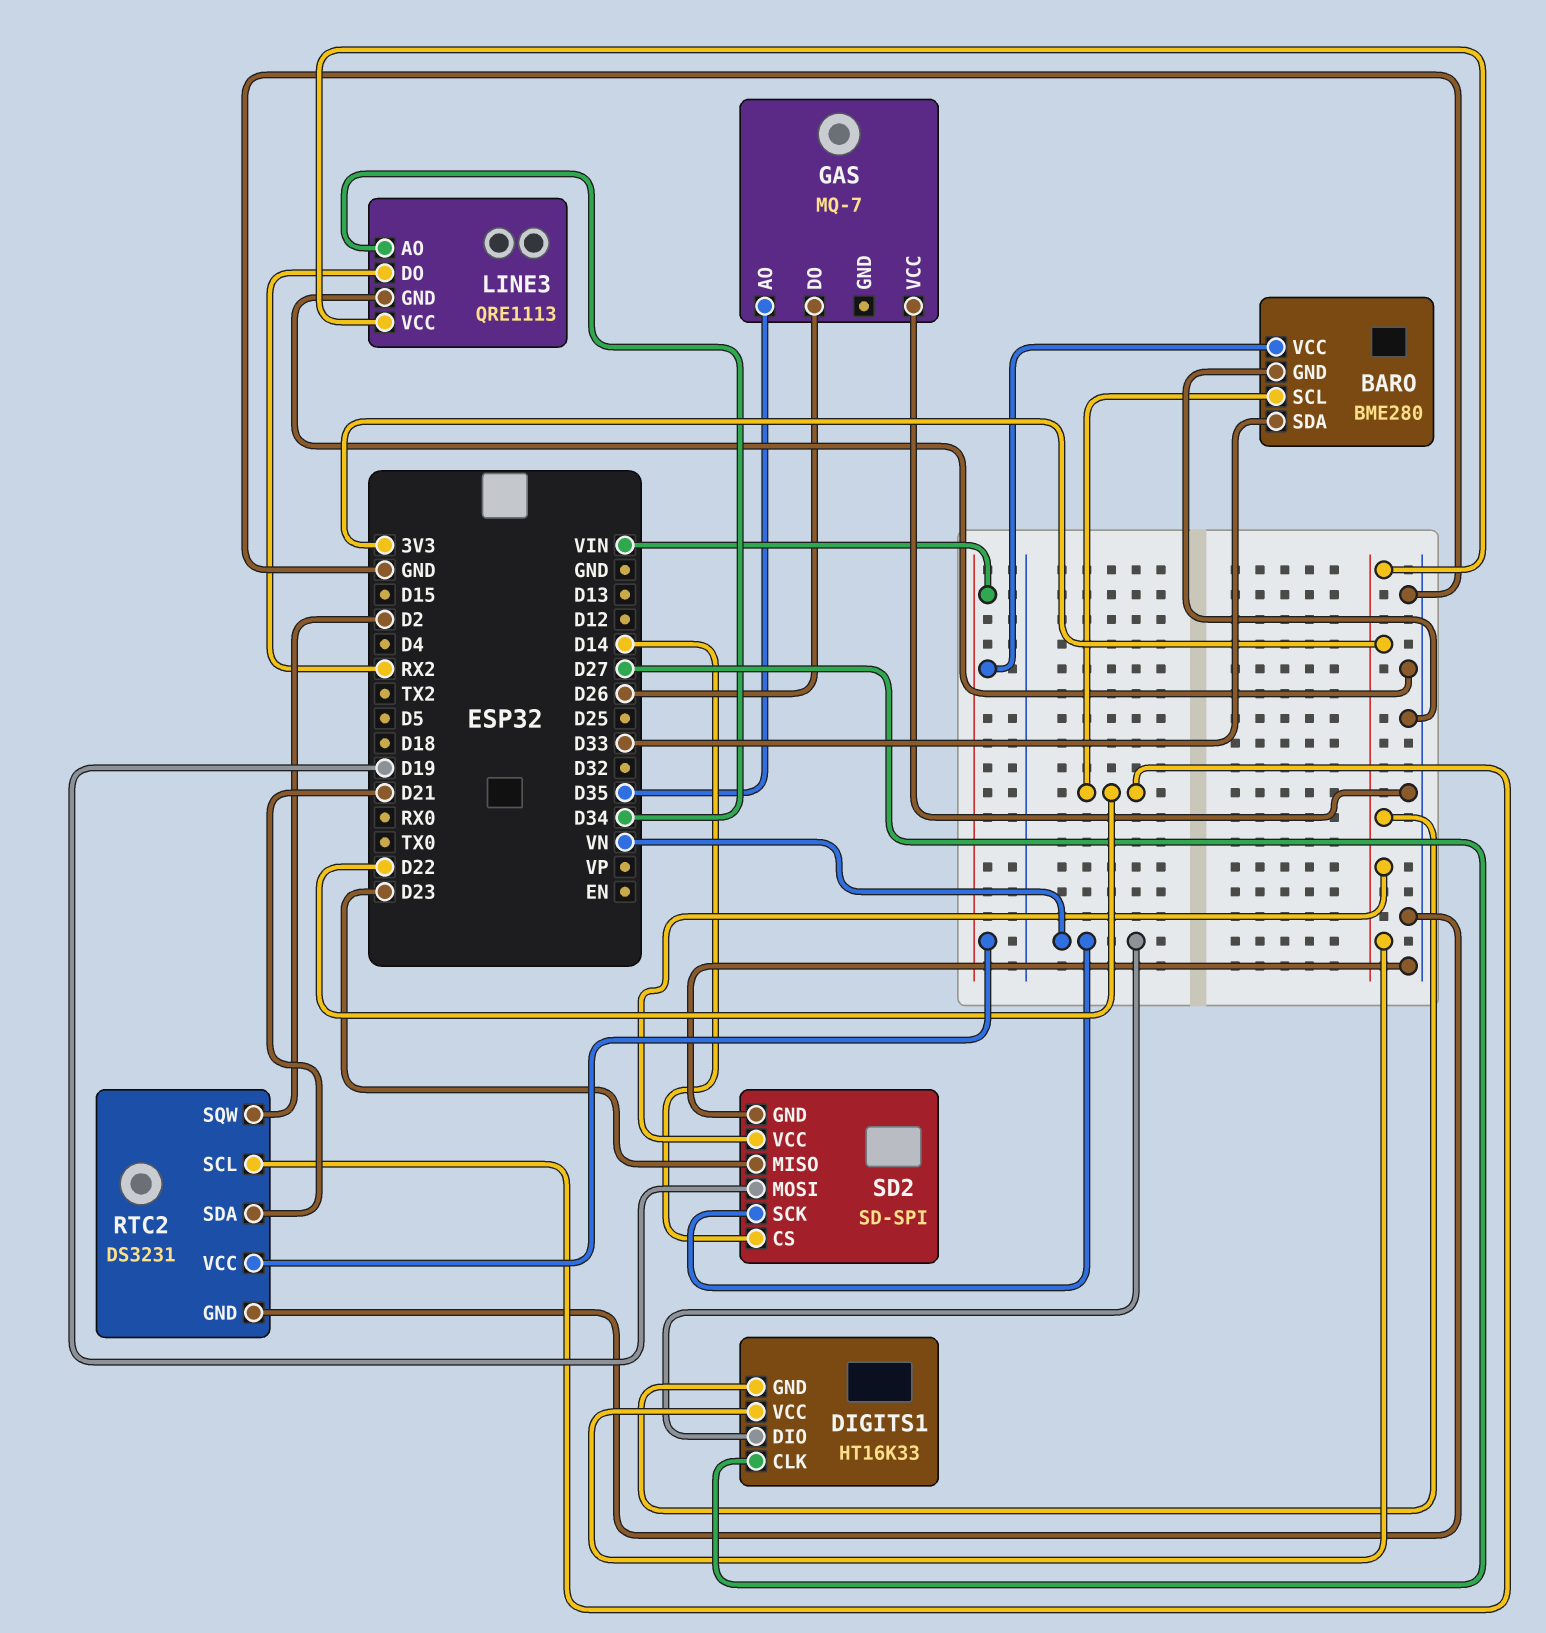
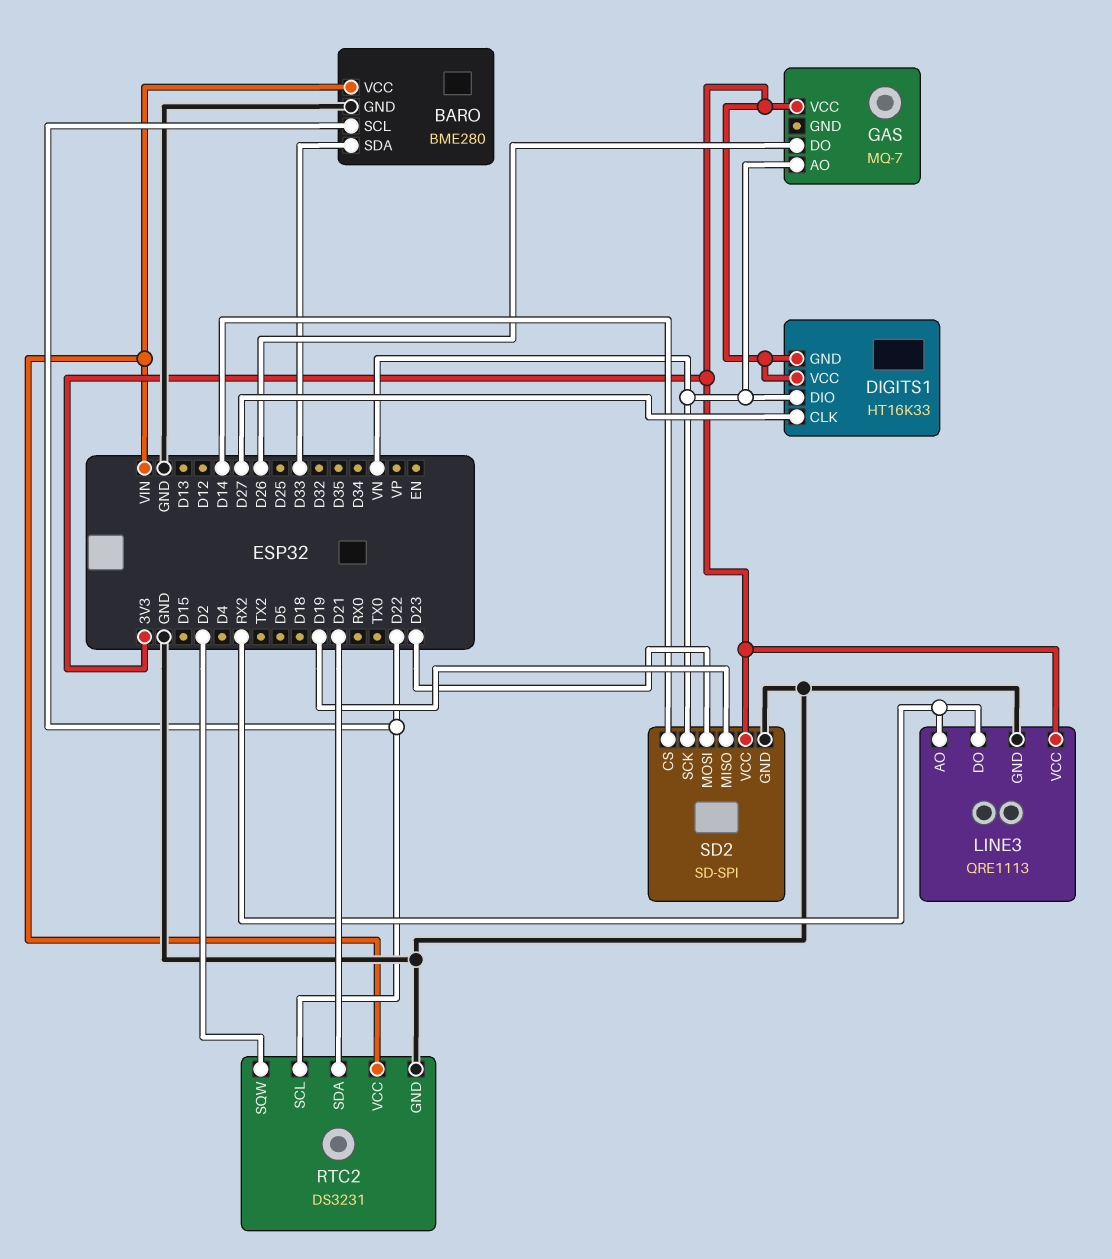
GAS pin AO: D35 -> VN
GAS pin VCC: GND -> 3V3
LINE3 pin AO: D34 -> RX2
SD2 pin MISO: D23 -> D19
SD2 pin MOSI: D19 -> D23

